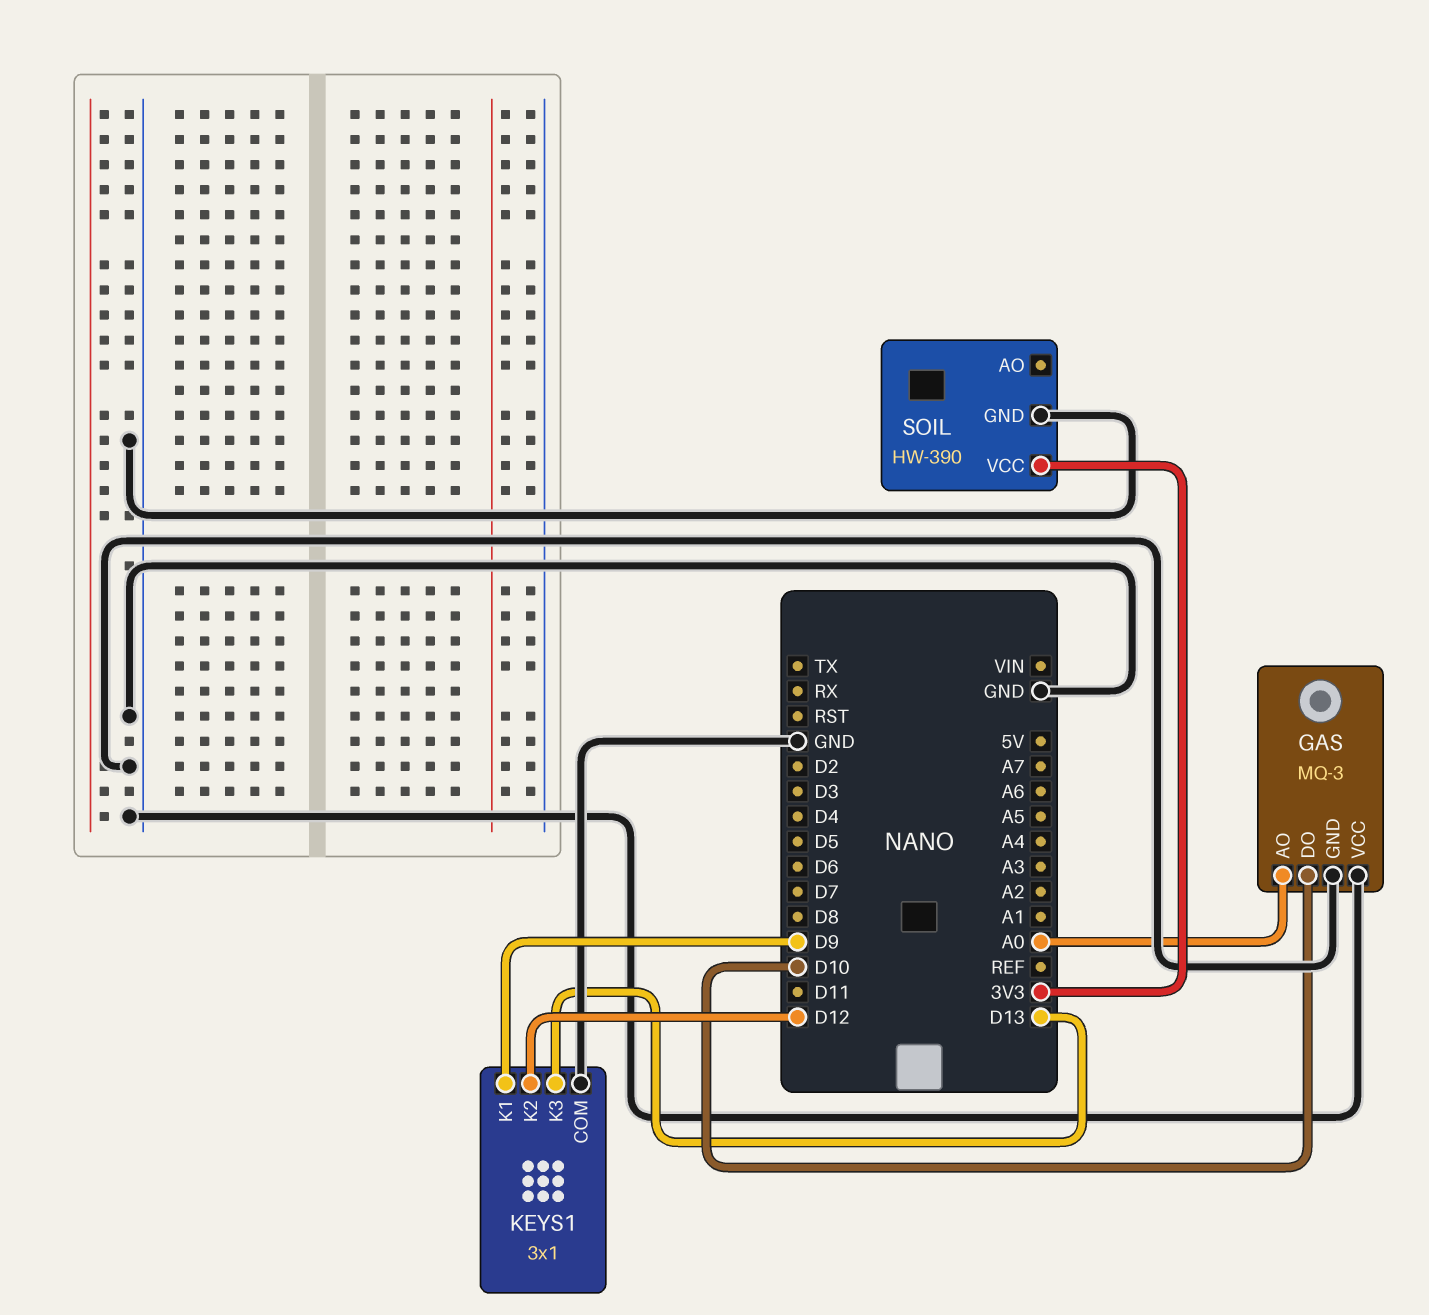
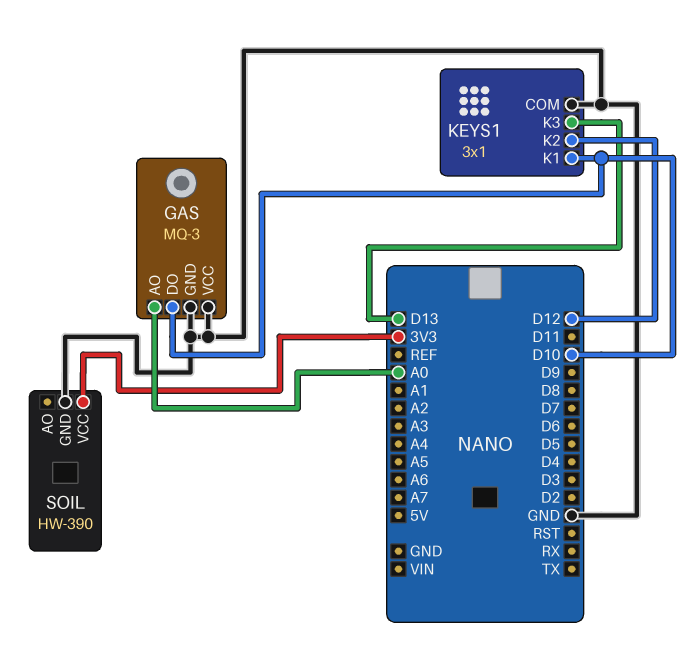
KEYS1 pin K1: D9 -> D10

